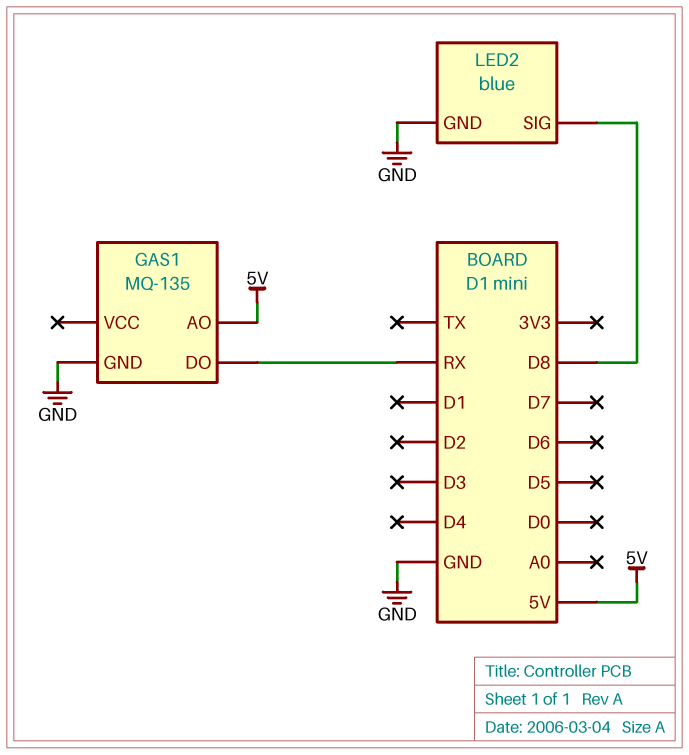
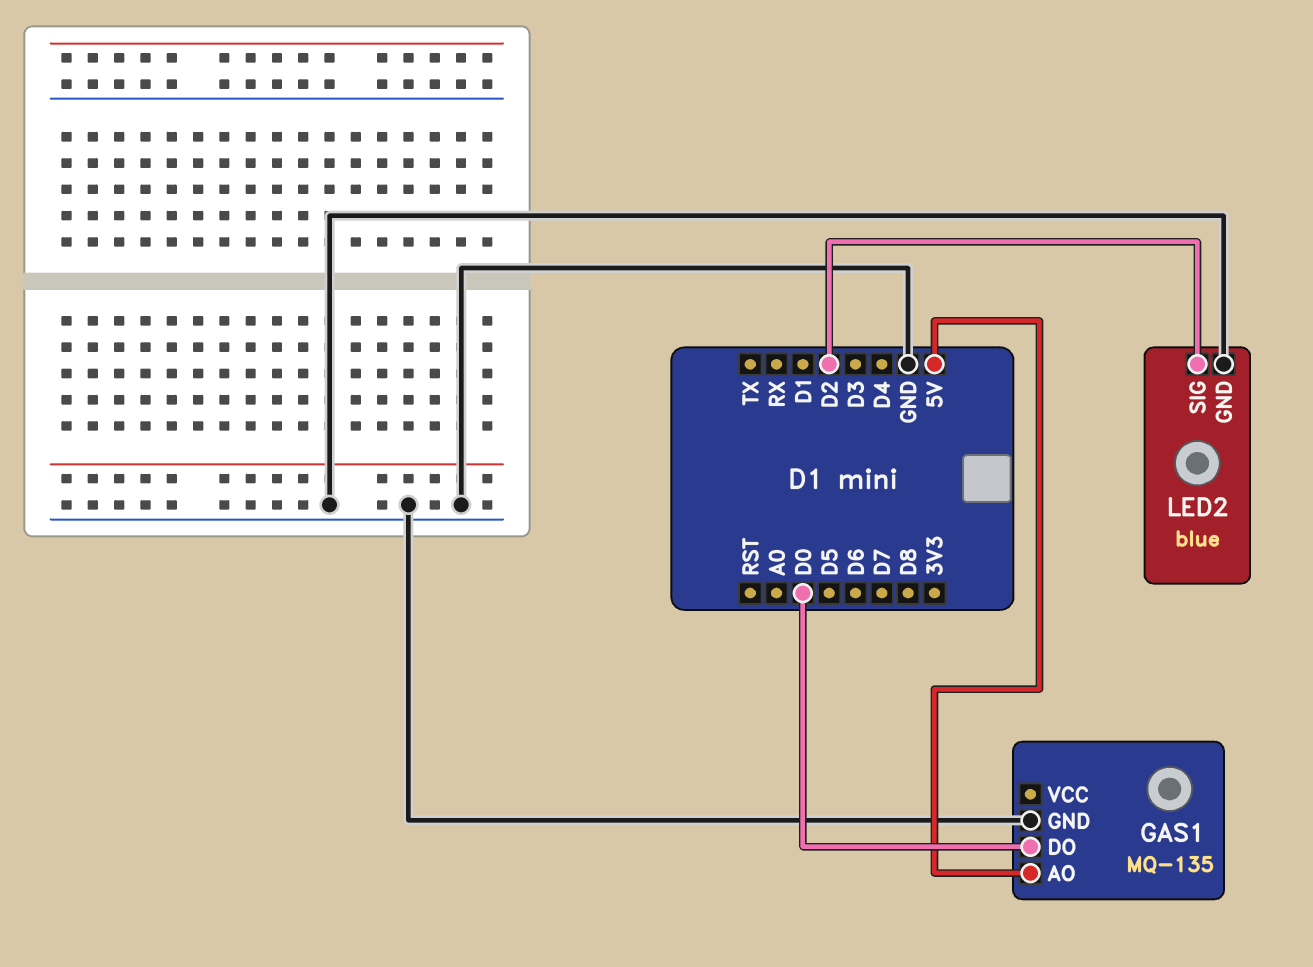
GAS1 pin DO: RX -> D0
LED2 pin SIG: D8 -> D2

